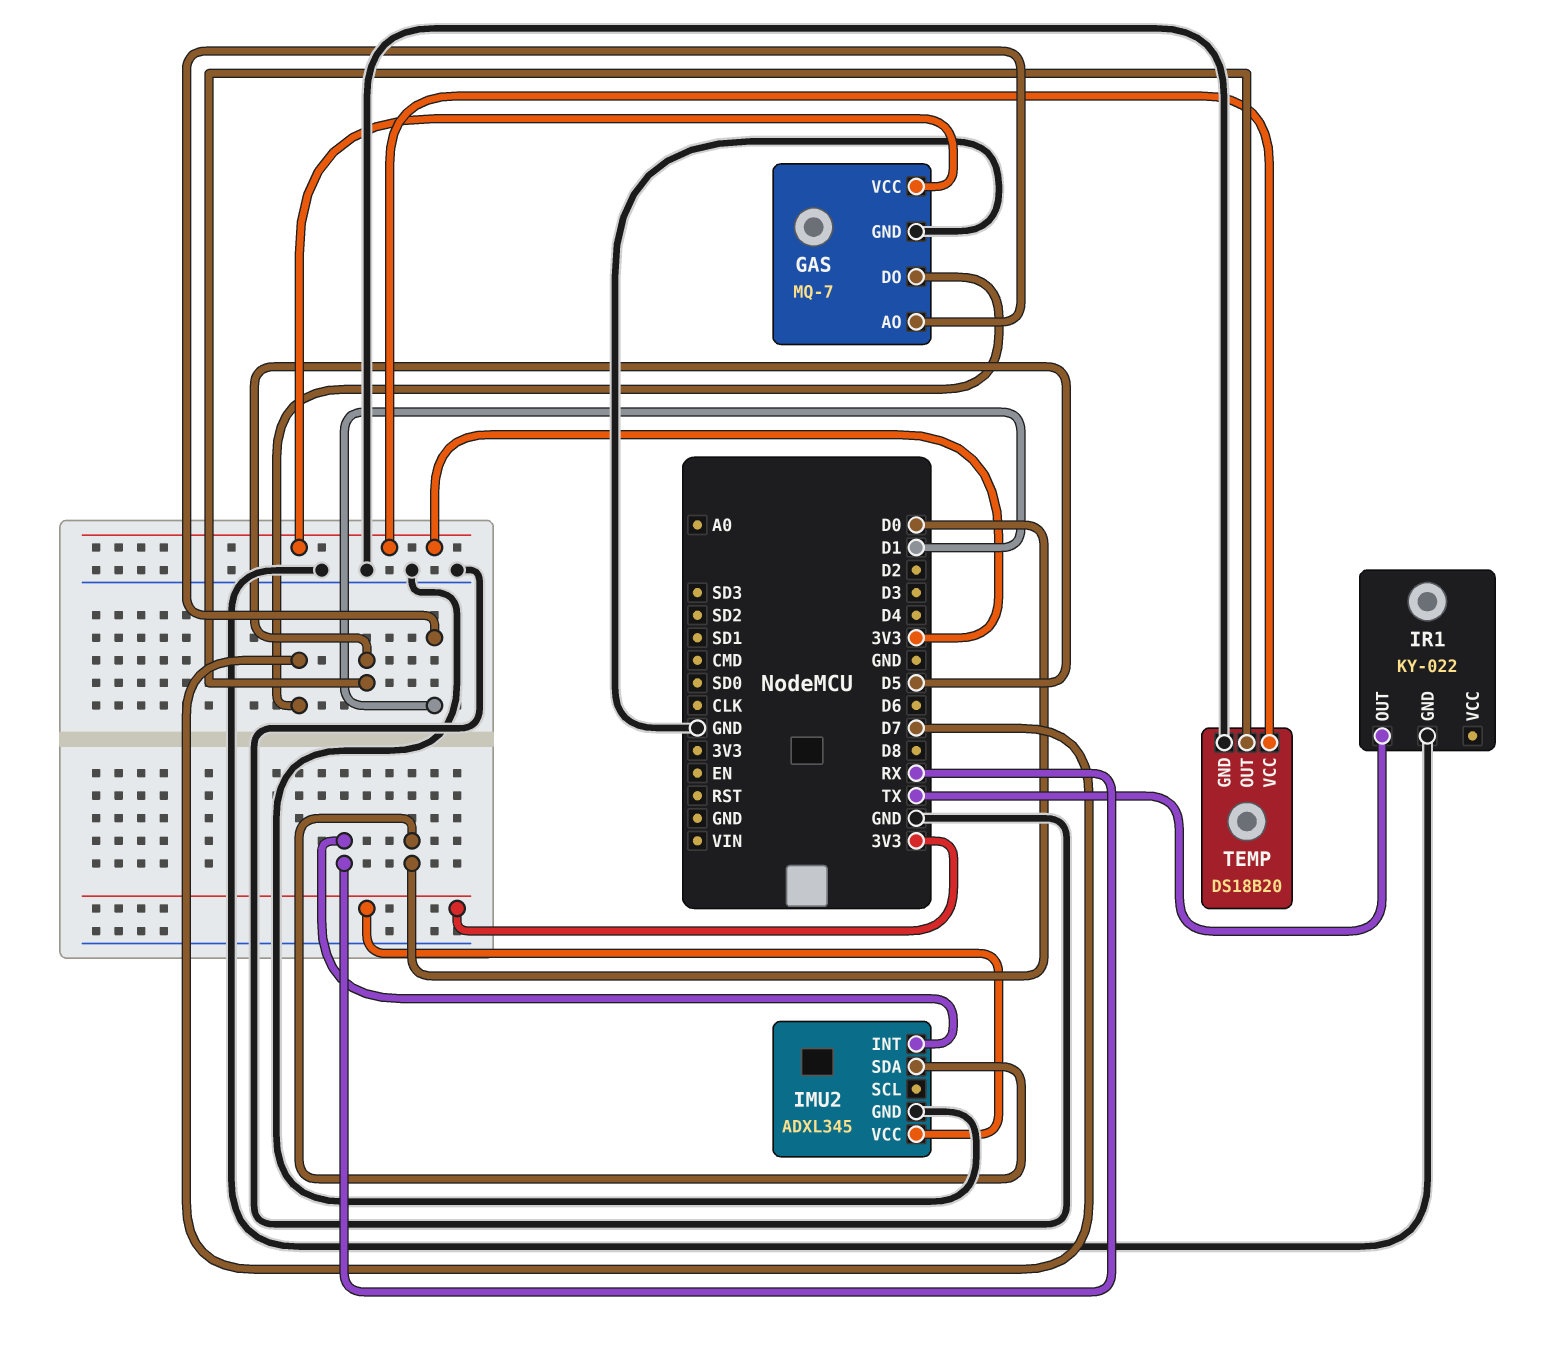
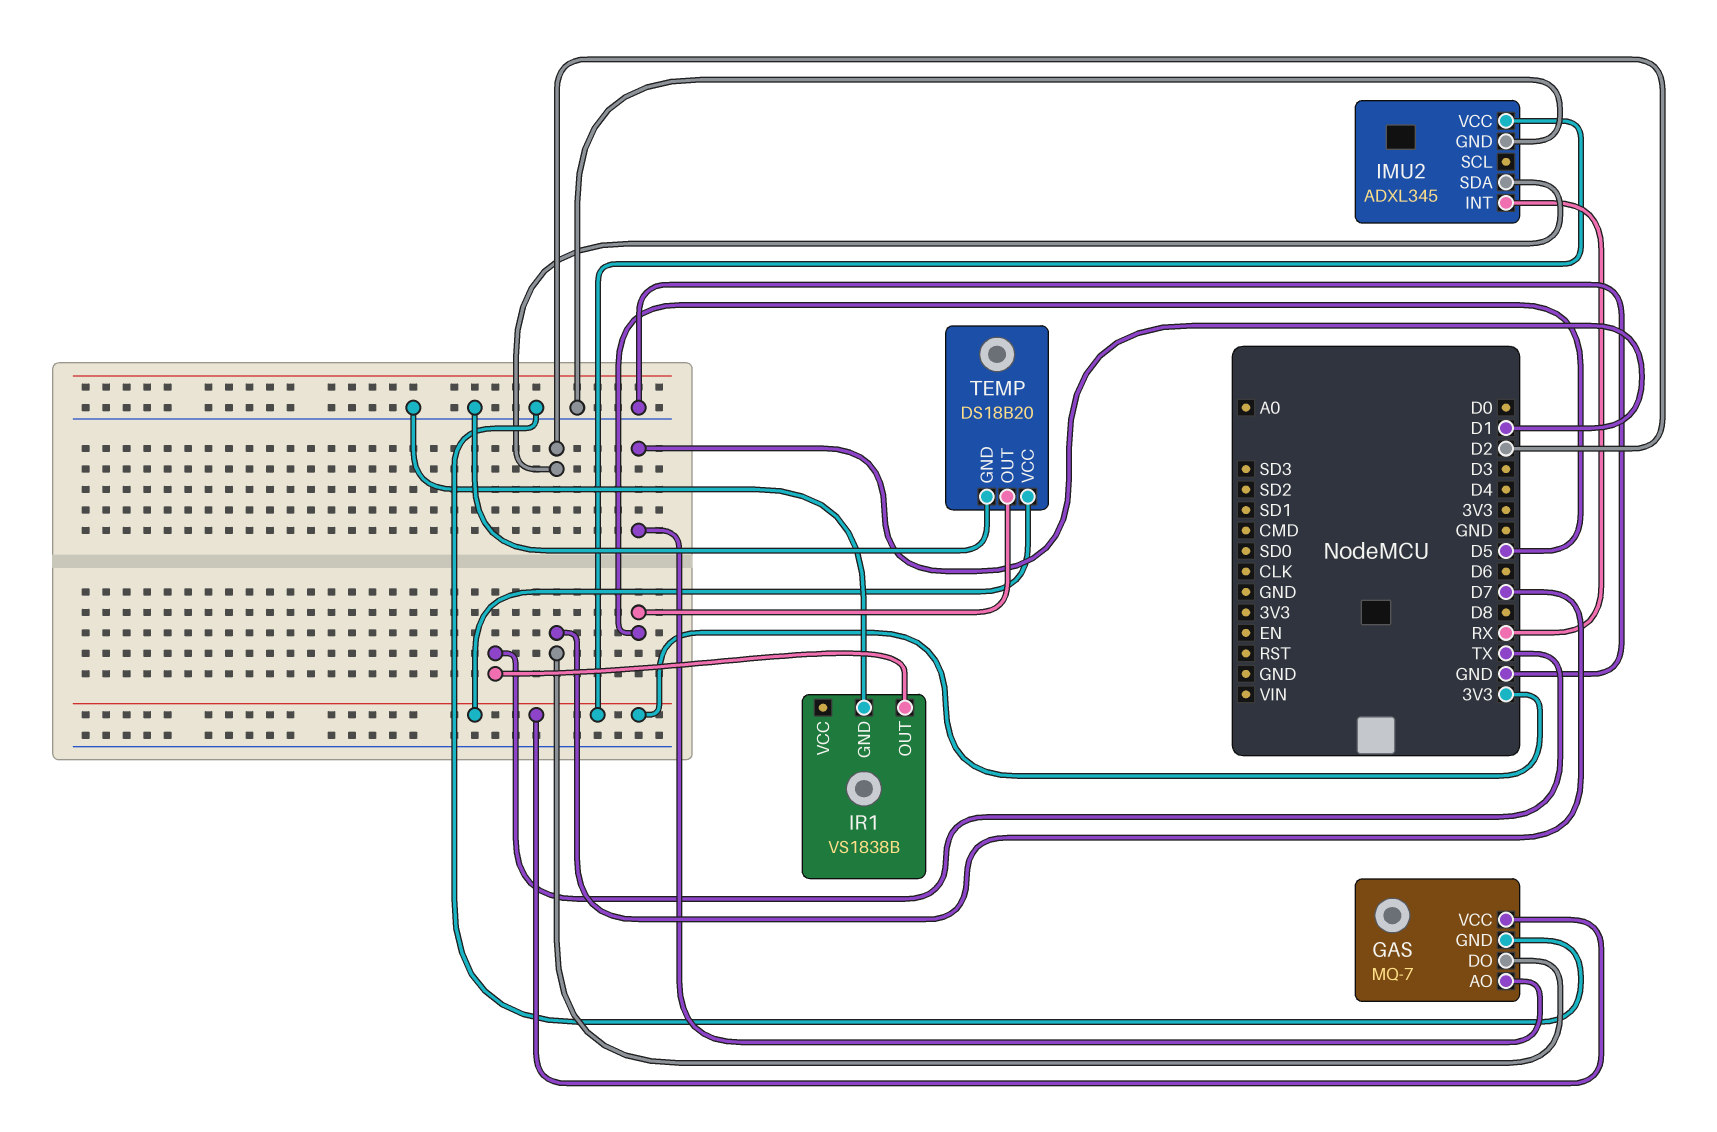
IMU2 pin SDA: D0 -> D2
IR1: KY-022 -> VS1838B

